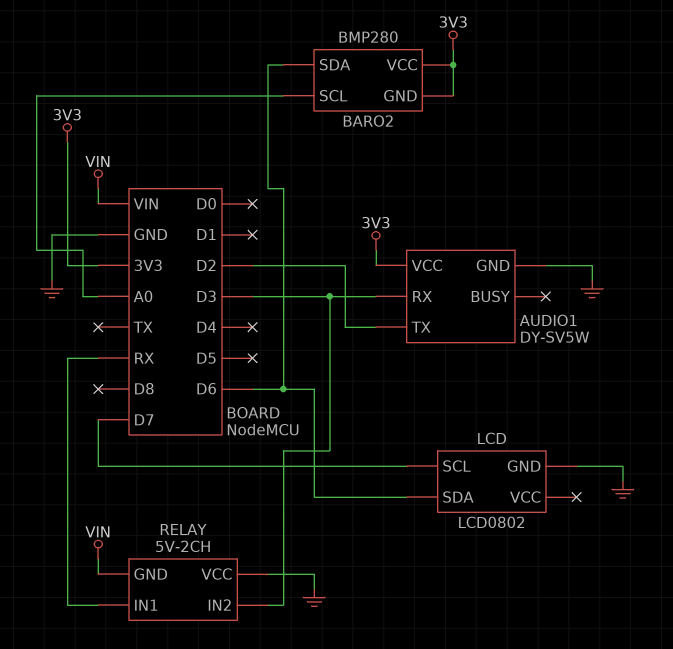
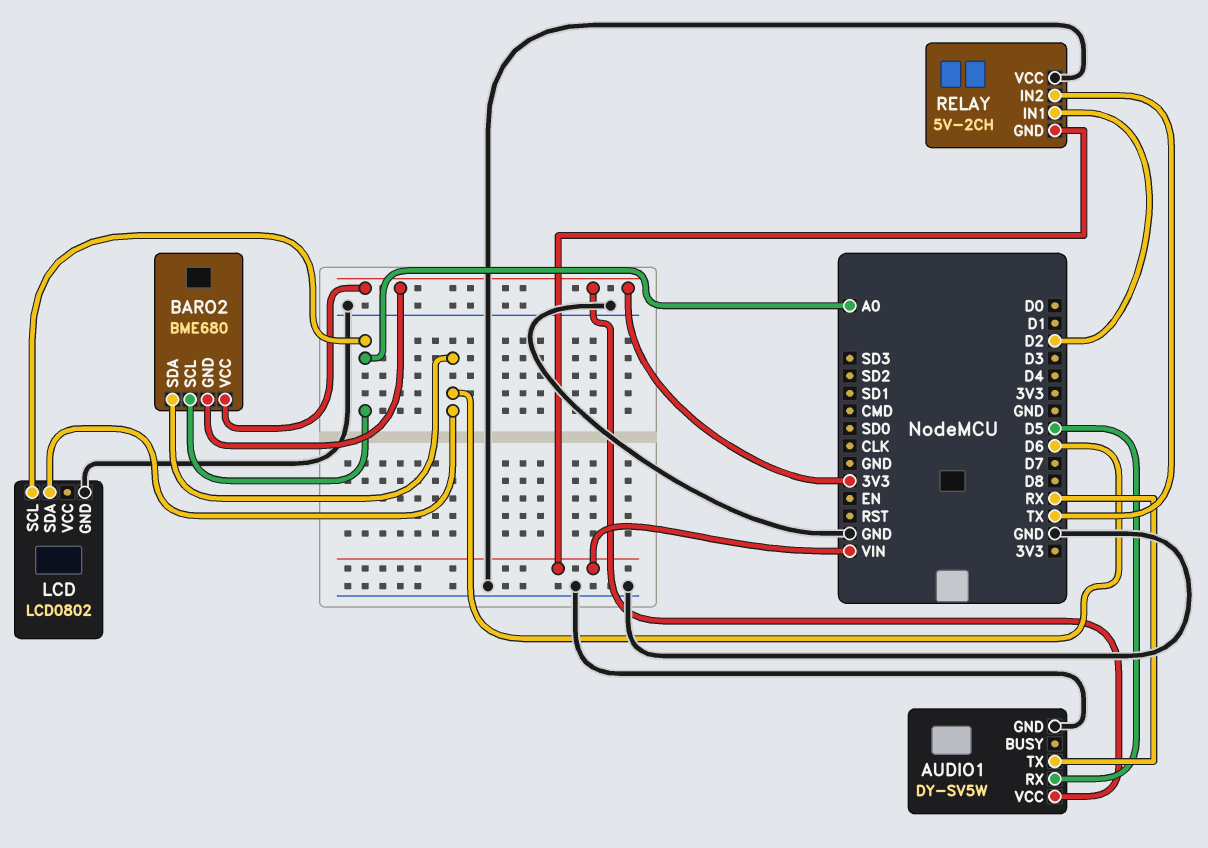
AUDIO1 pin RX: D3 -> D5
AUDIO1 pin TX: D2 -> RX
BARO2: BMP280 -> BME680
LCD pin SCL: D7 -> A0
RELAY pin IN1: RX -> D2
RELAY pin IN2: D3 -> TX

